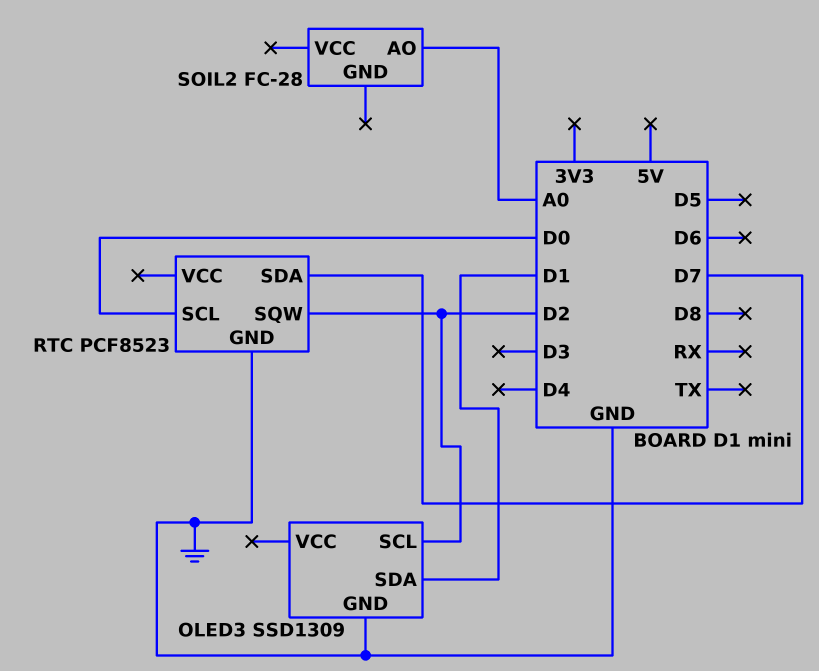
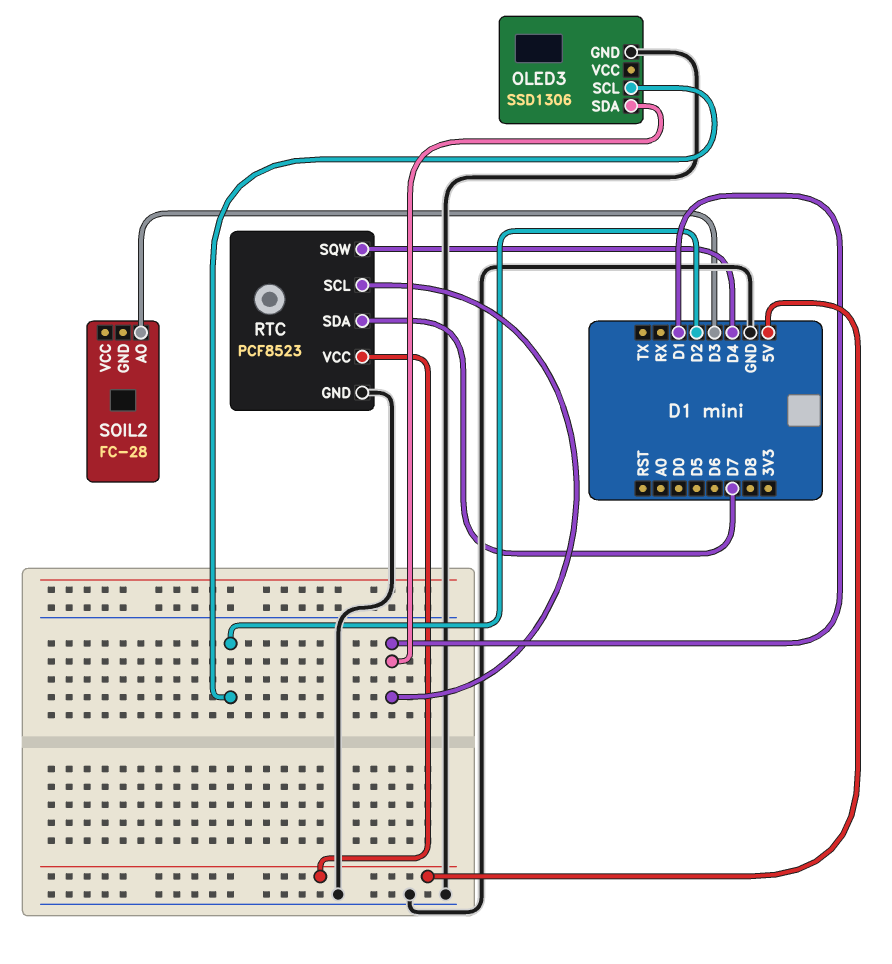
OLED3: SSD1309 -> SSD1306
RTC pin SCL: D0 -> D1
RTC pin SQW: D2 -> D4
RTC pin VCC: none -> 5V
SOIL2 pin AO: A0 -> D3

